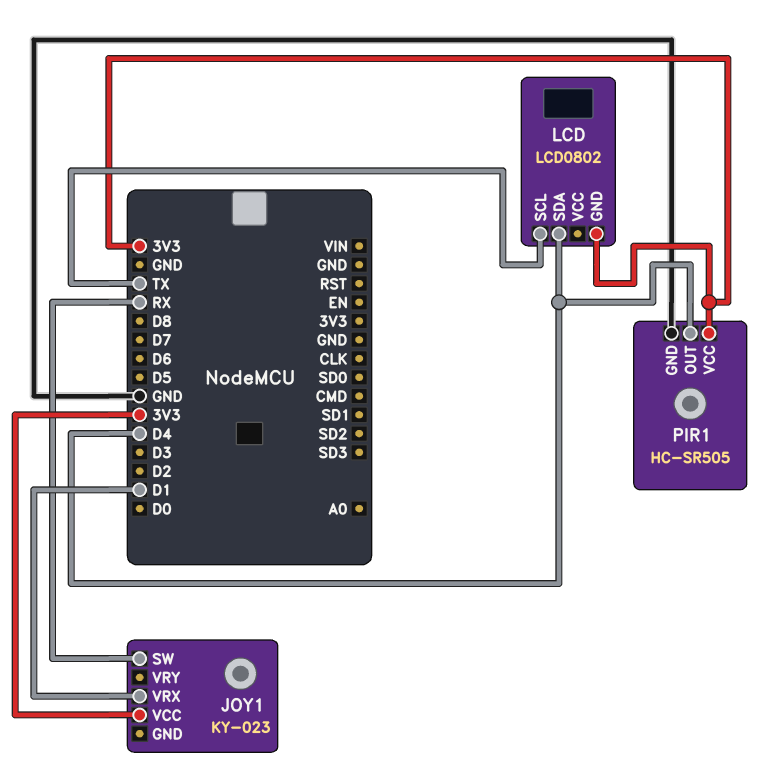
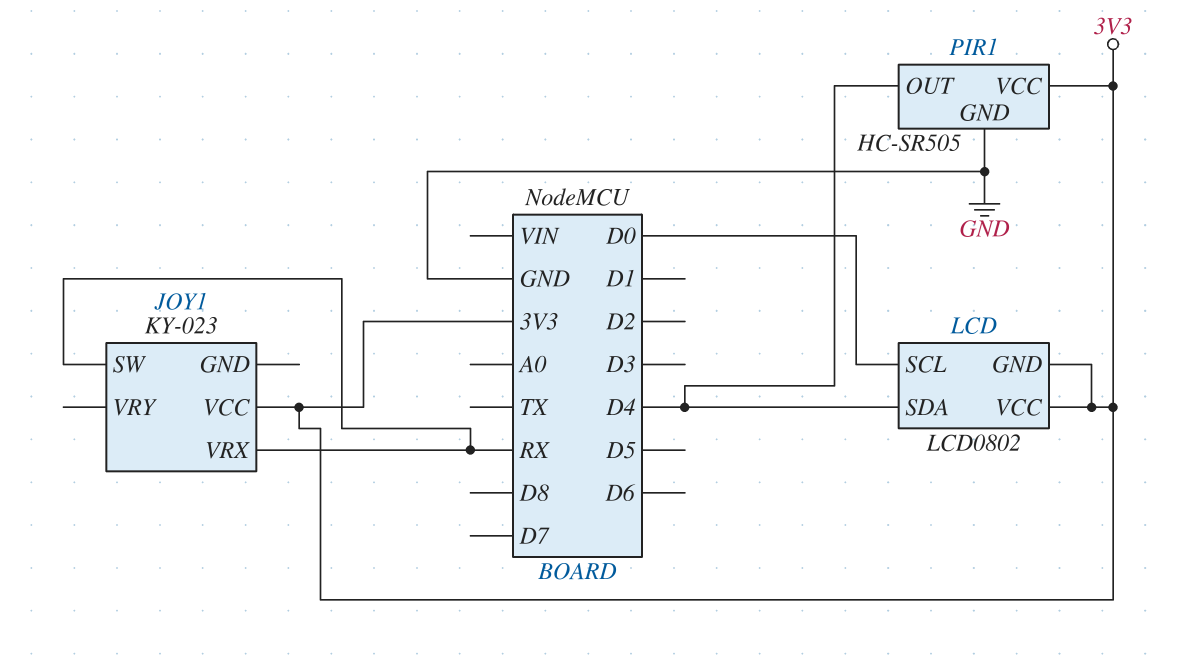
JOY1 pin VRX: D1 -> RX
LCD pin SCL: TX -> D0
LCD pin VCC: none -> 3V3

